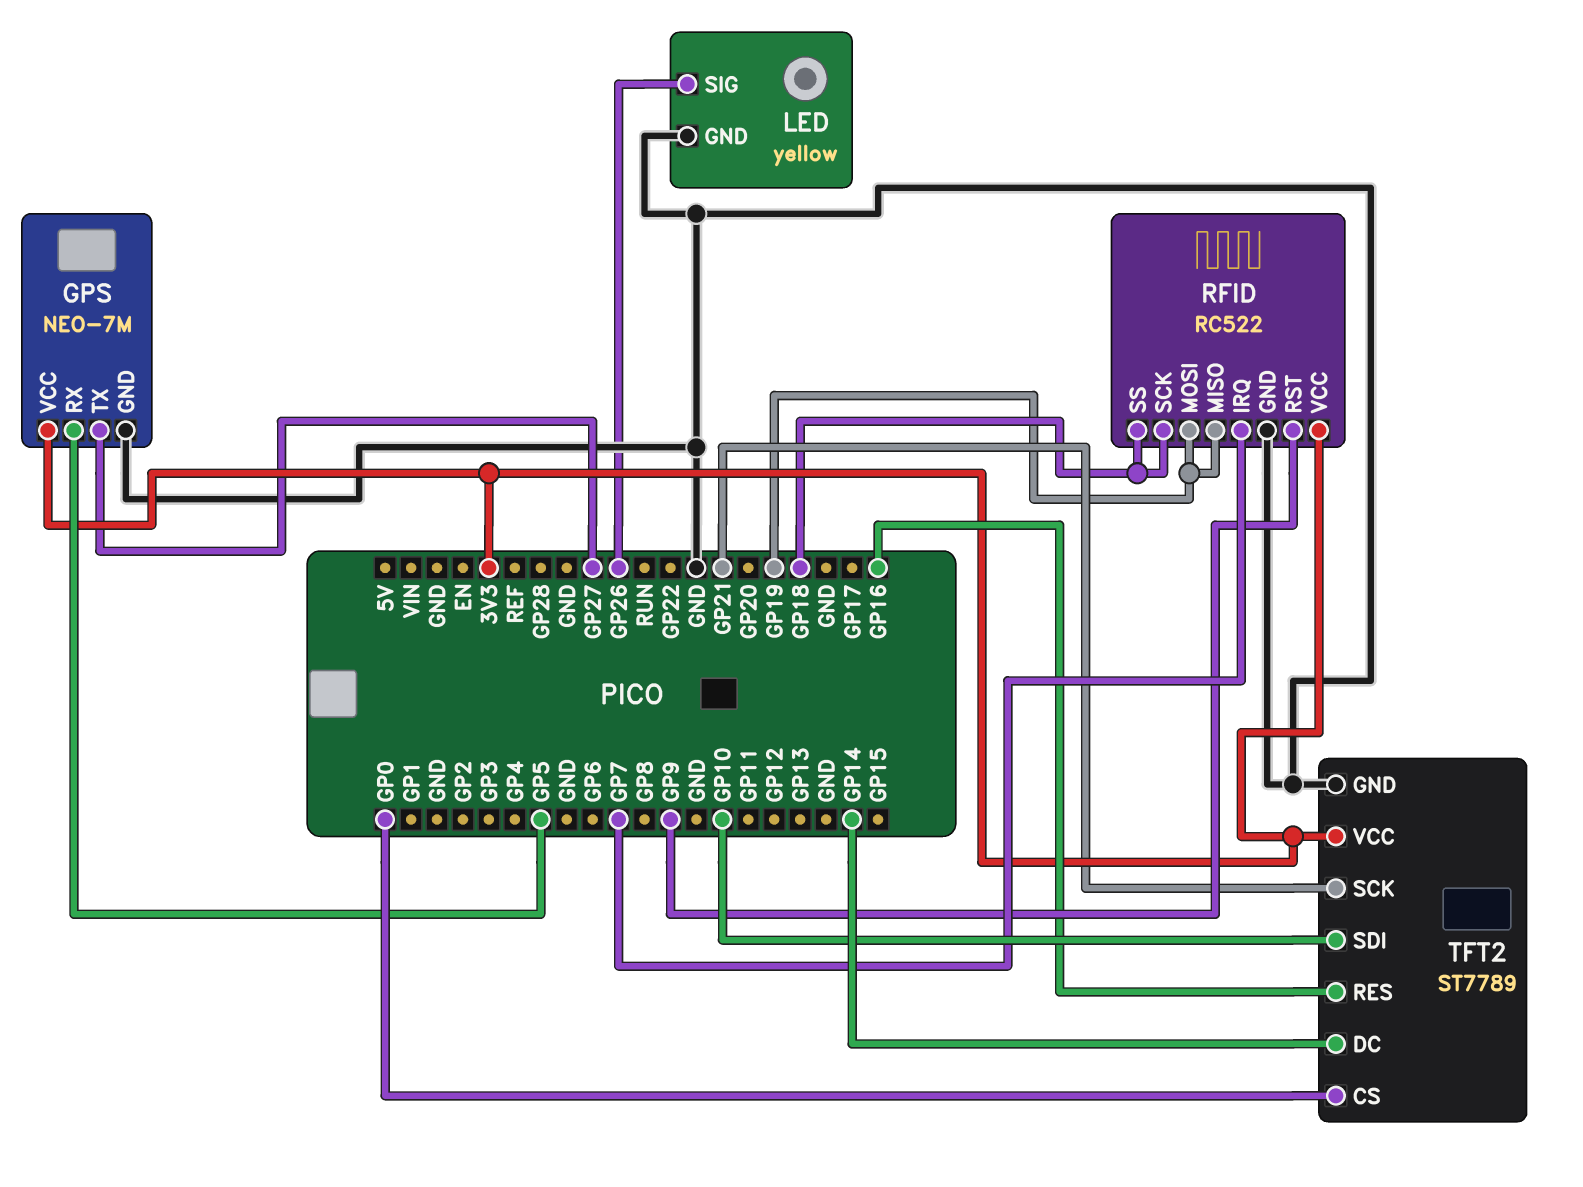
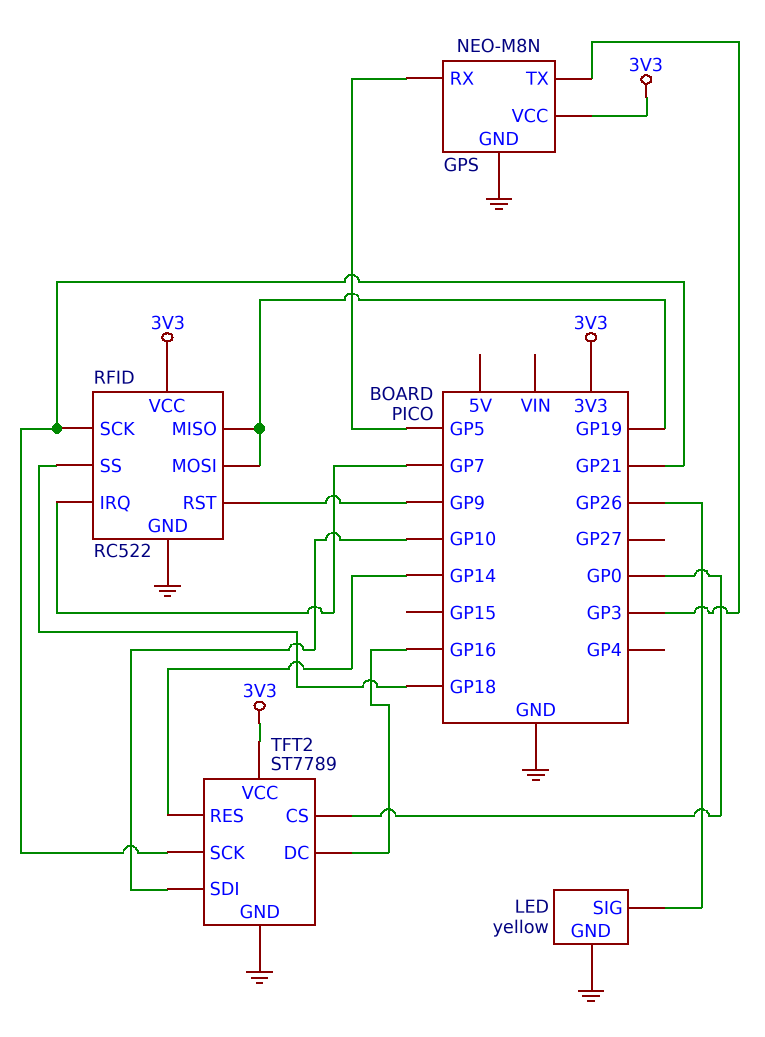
GPS: NEO-7M -> NEO-M8N
GPS pin TX: GP27 -> GP3
RFID pin SCK: GP18 -> GP21
TFT2 pin DC: GP14 -> GP16
TFT2 pin RES: GP16 -> GP14

